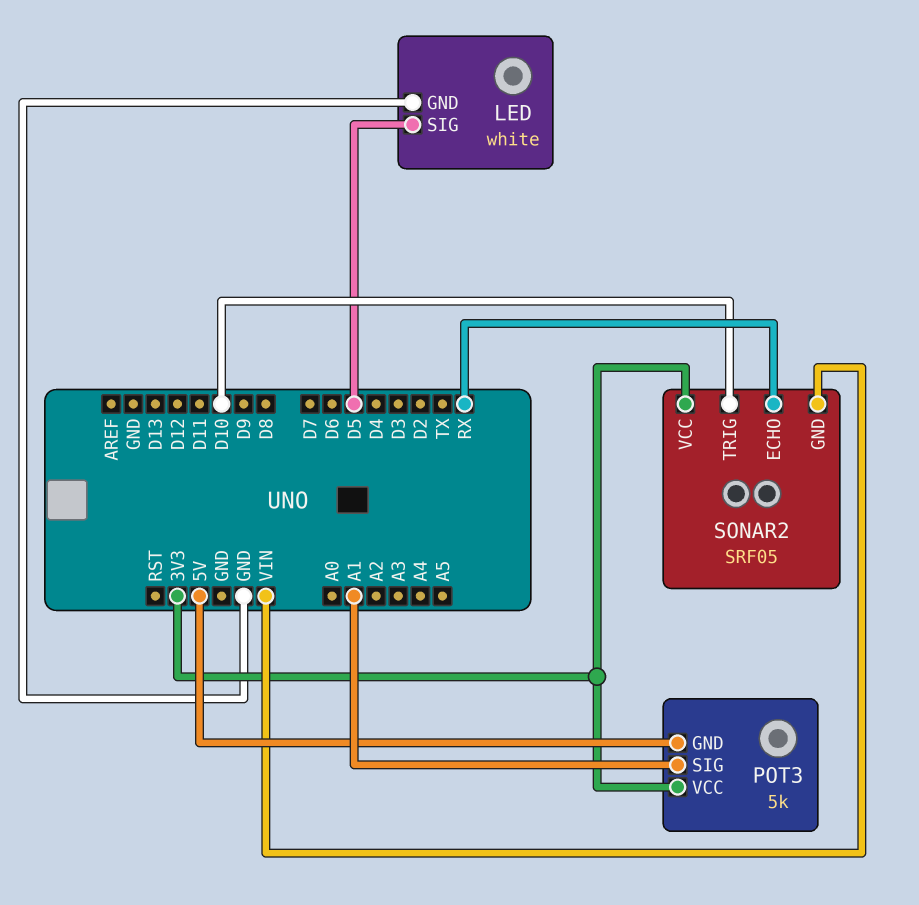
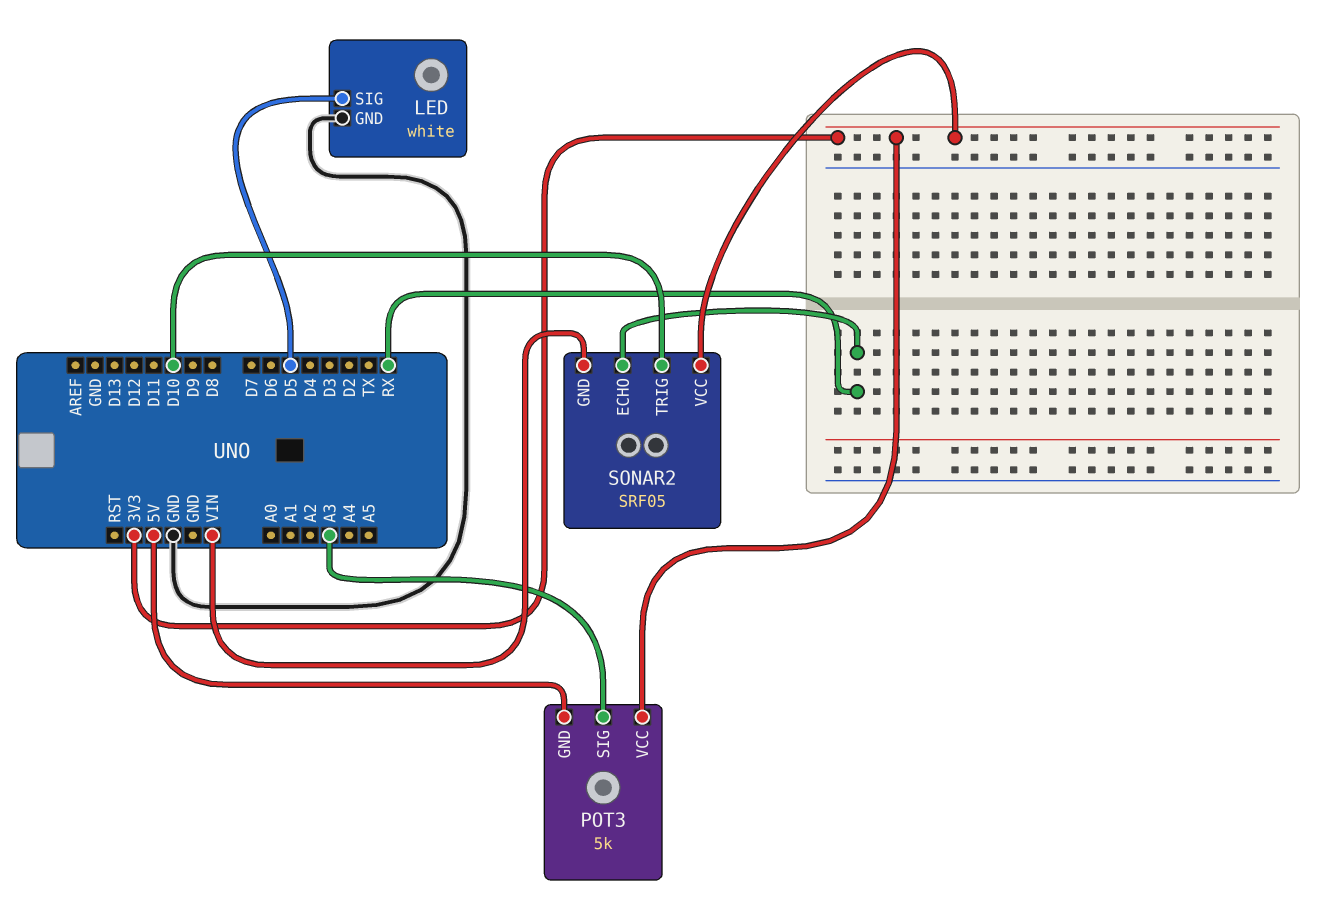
POT3 pin SIG: A1 -> A3

